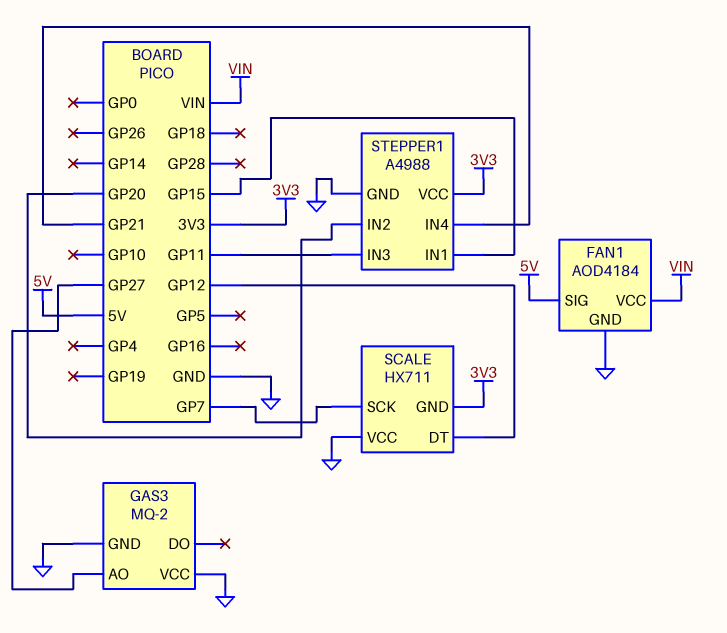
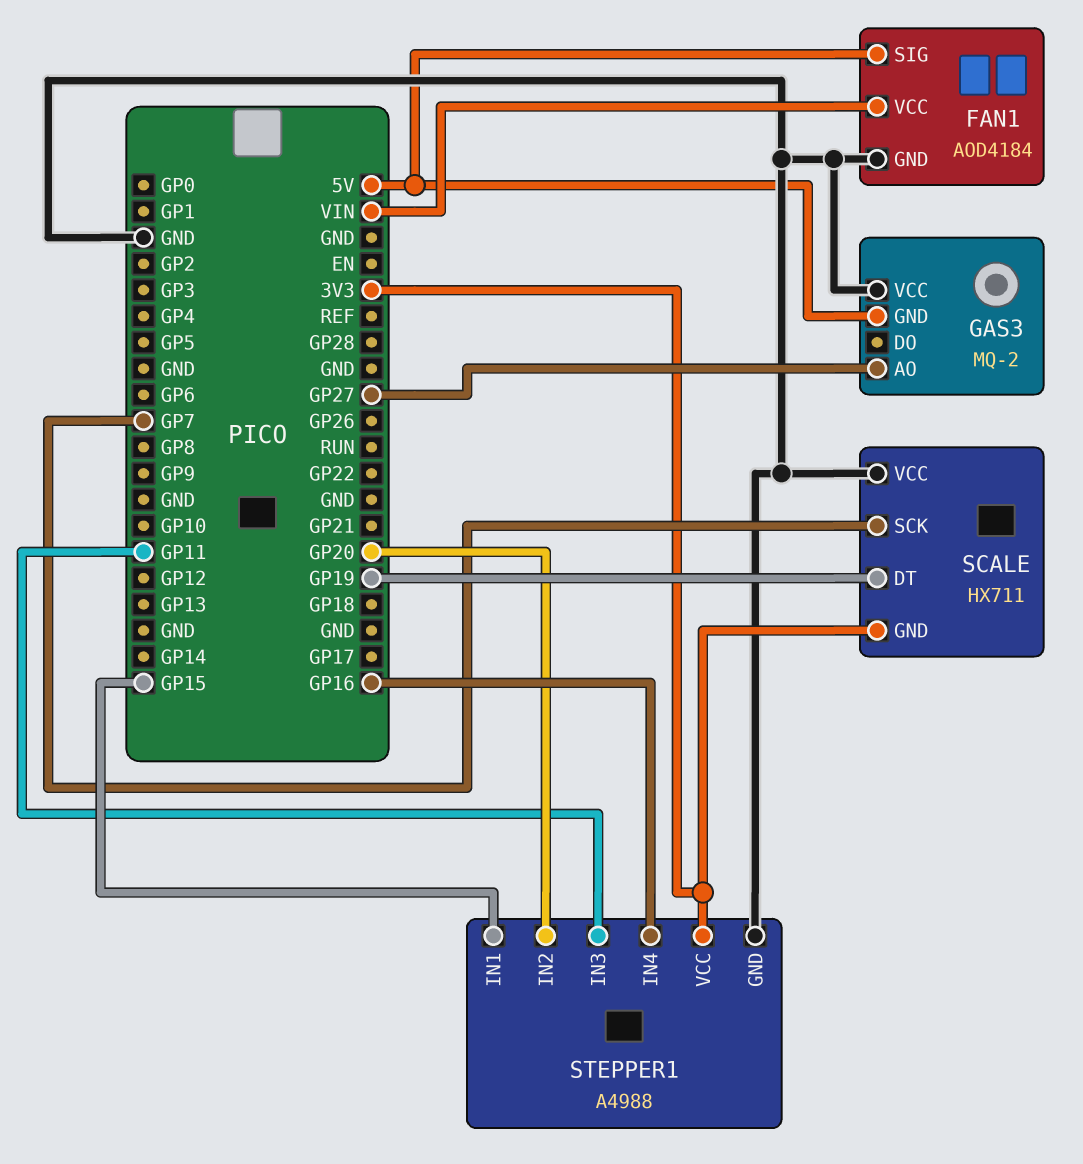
GAS3 pin GND: GND -> 5V
SCALE pin DT: GP12 -> GP19
STEPPER1 pin IN4: GP21 -> GP16

